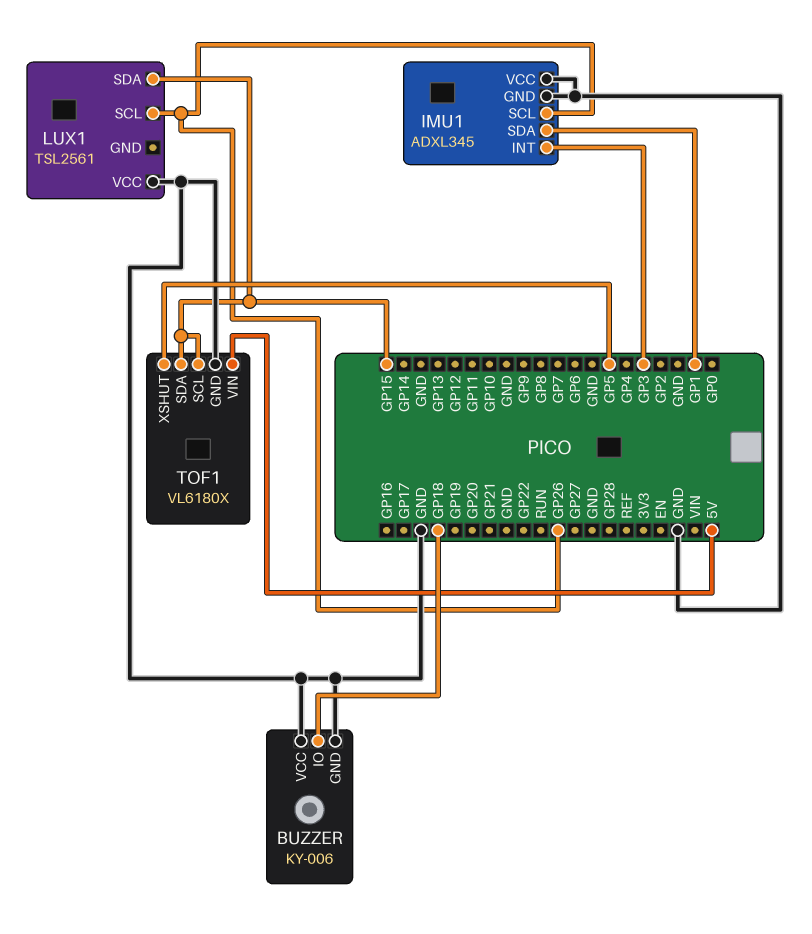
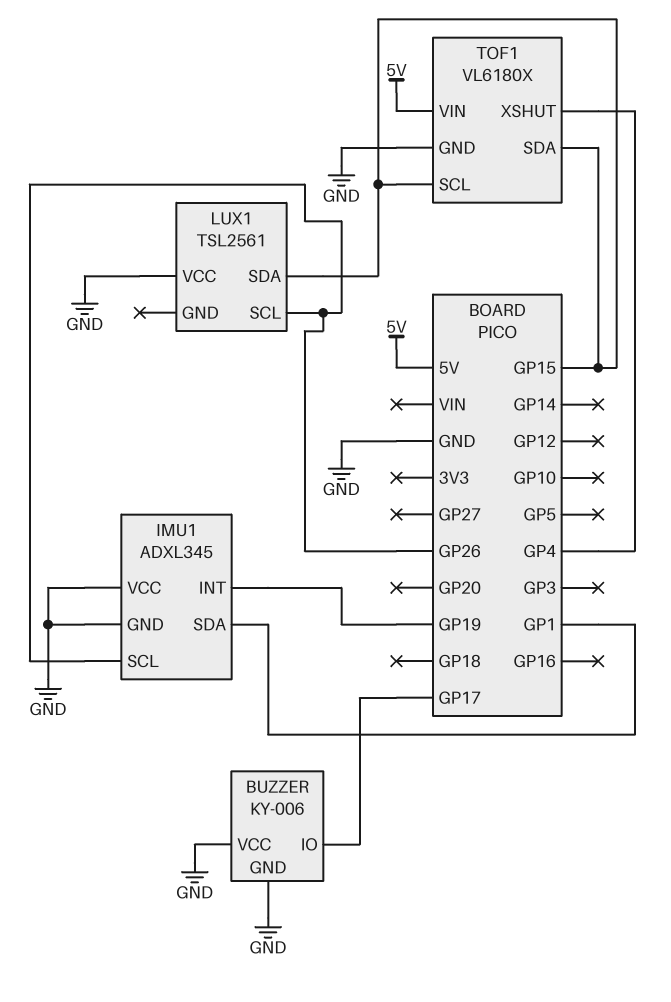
BUZZER pin IO: GP18 -> GP17
IMU1 pin INT: GP3 -> GP19
TOF1 pin XSHUT: GP5 -> GP4

